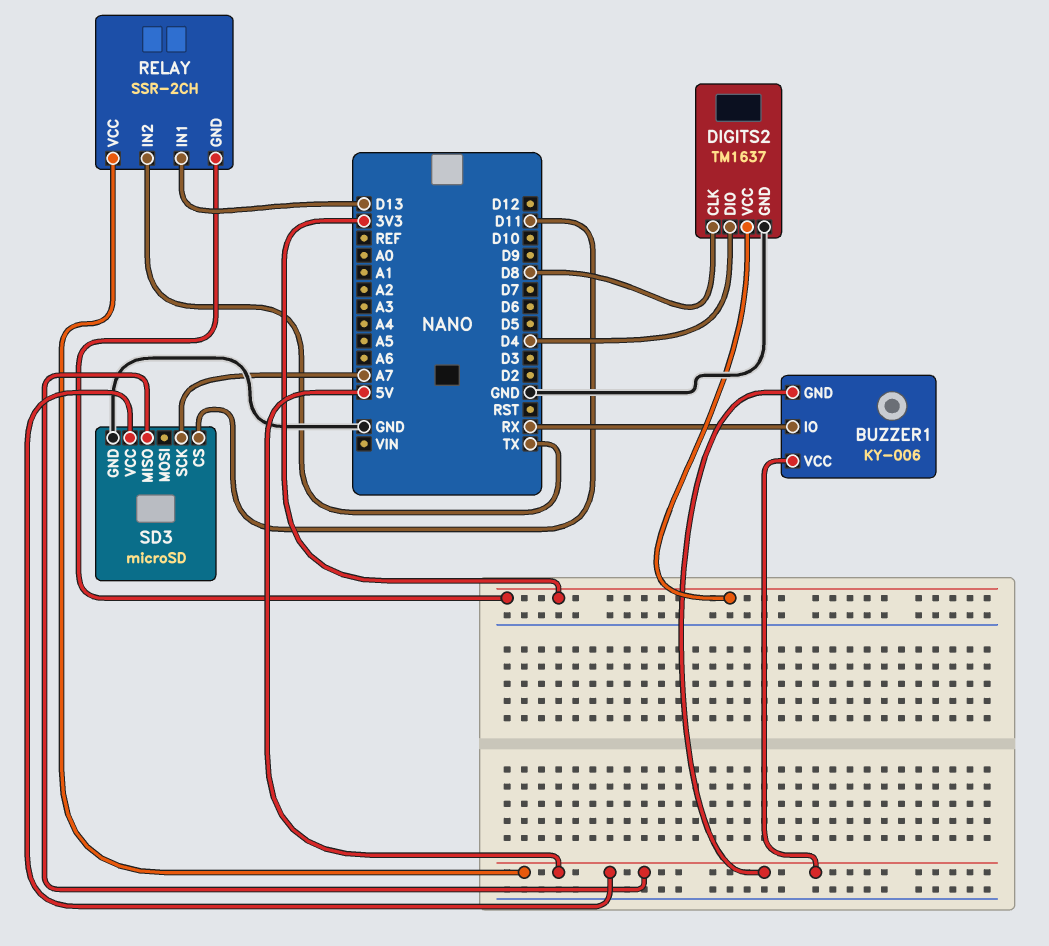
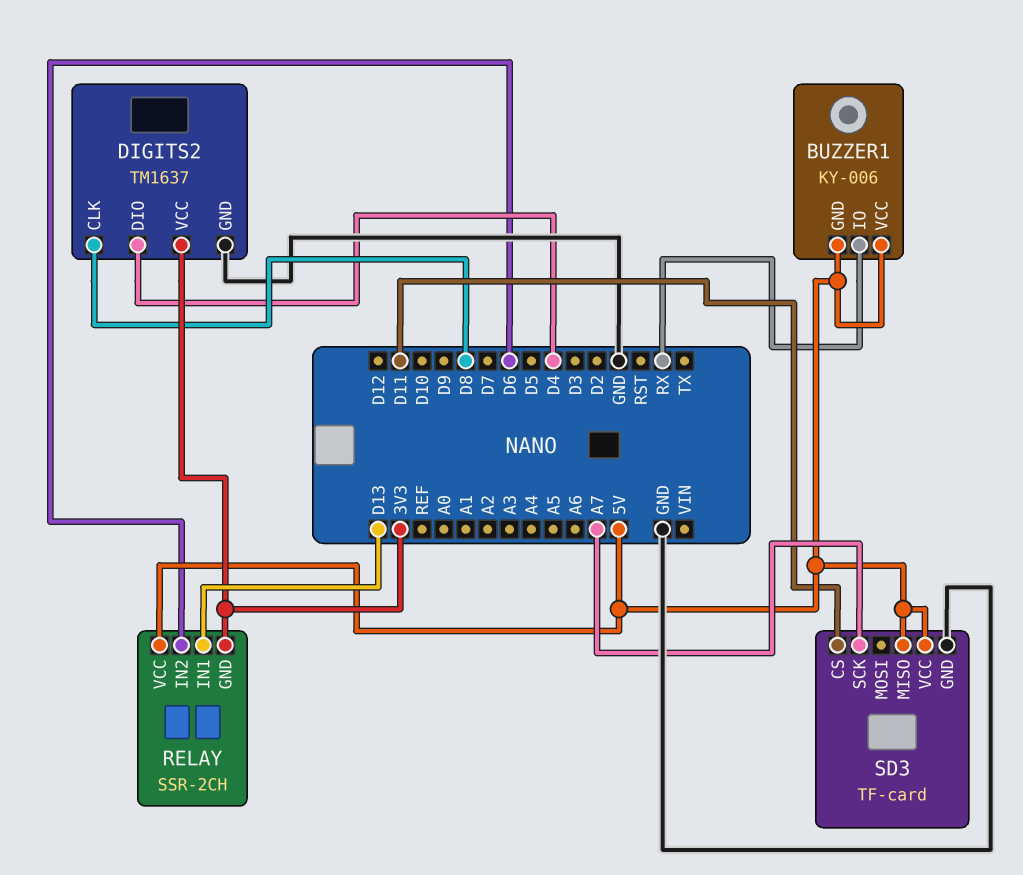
RELAY pin IN2: TX -> D6
SD3: microSD -> TF-card

